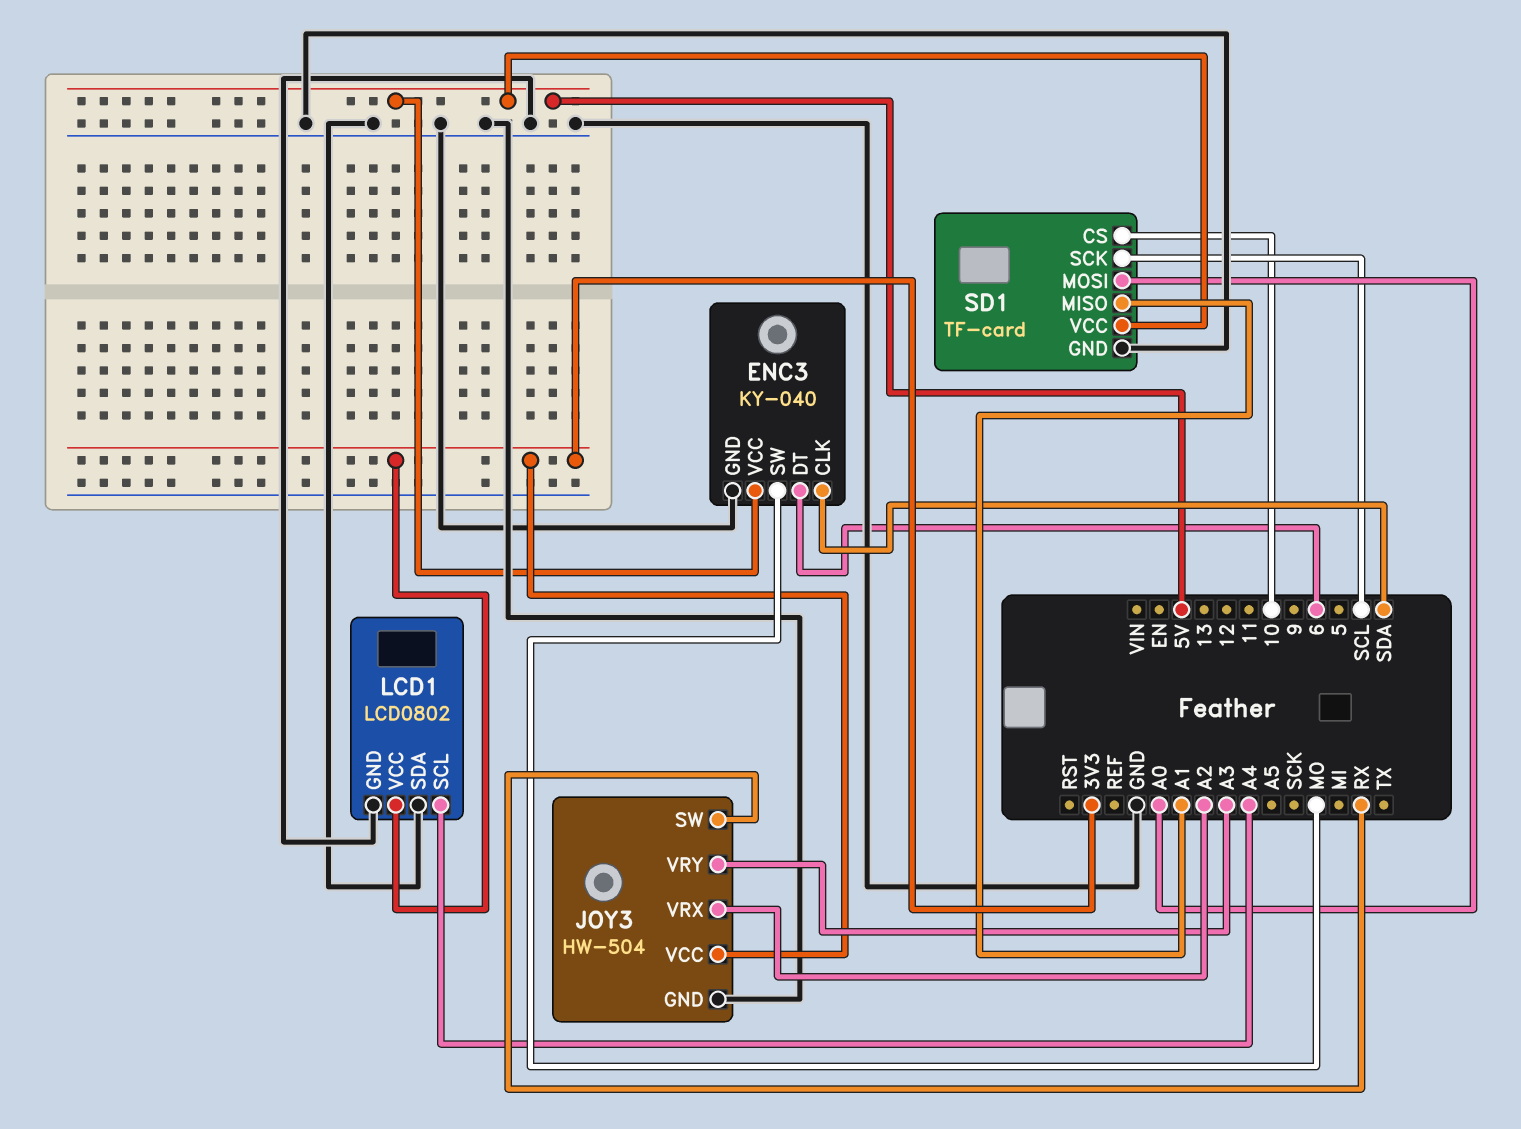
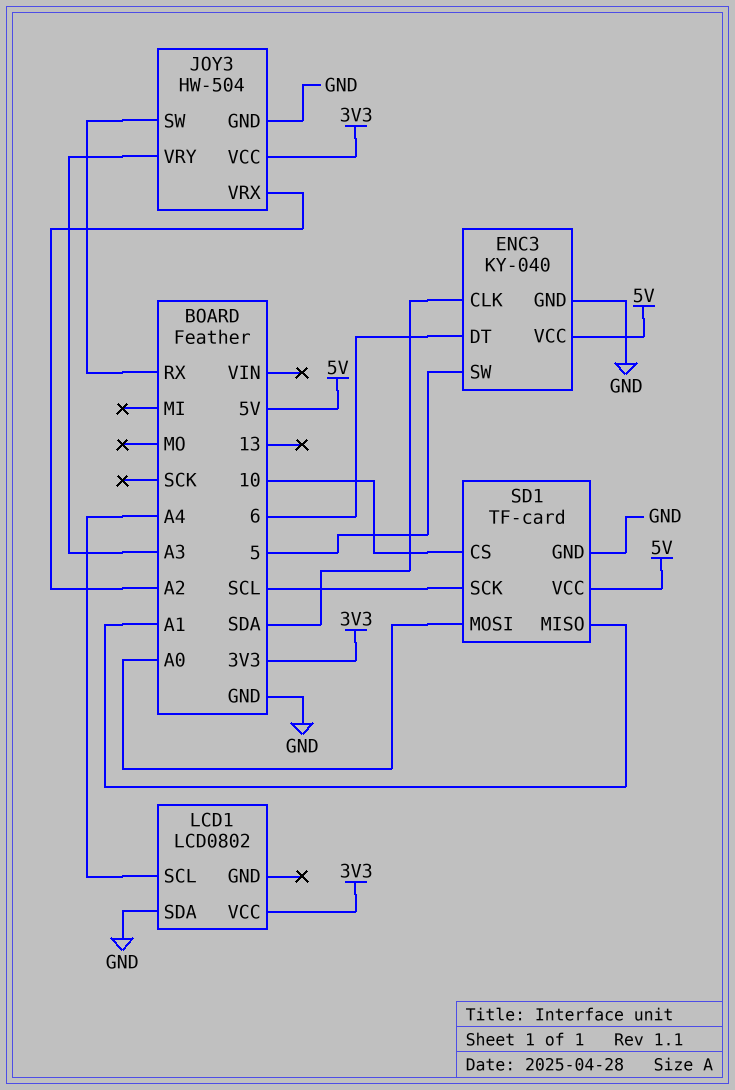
ENC3 pin SW: MO -> 5
LCD1 pin GND: GND -> none

